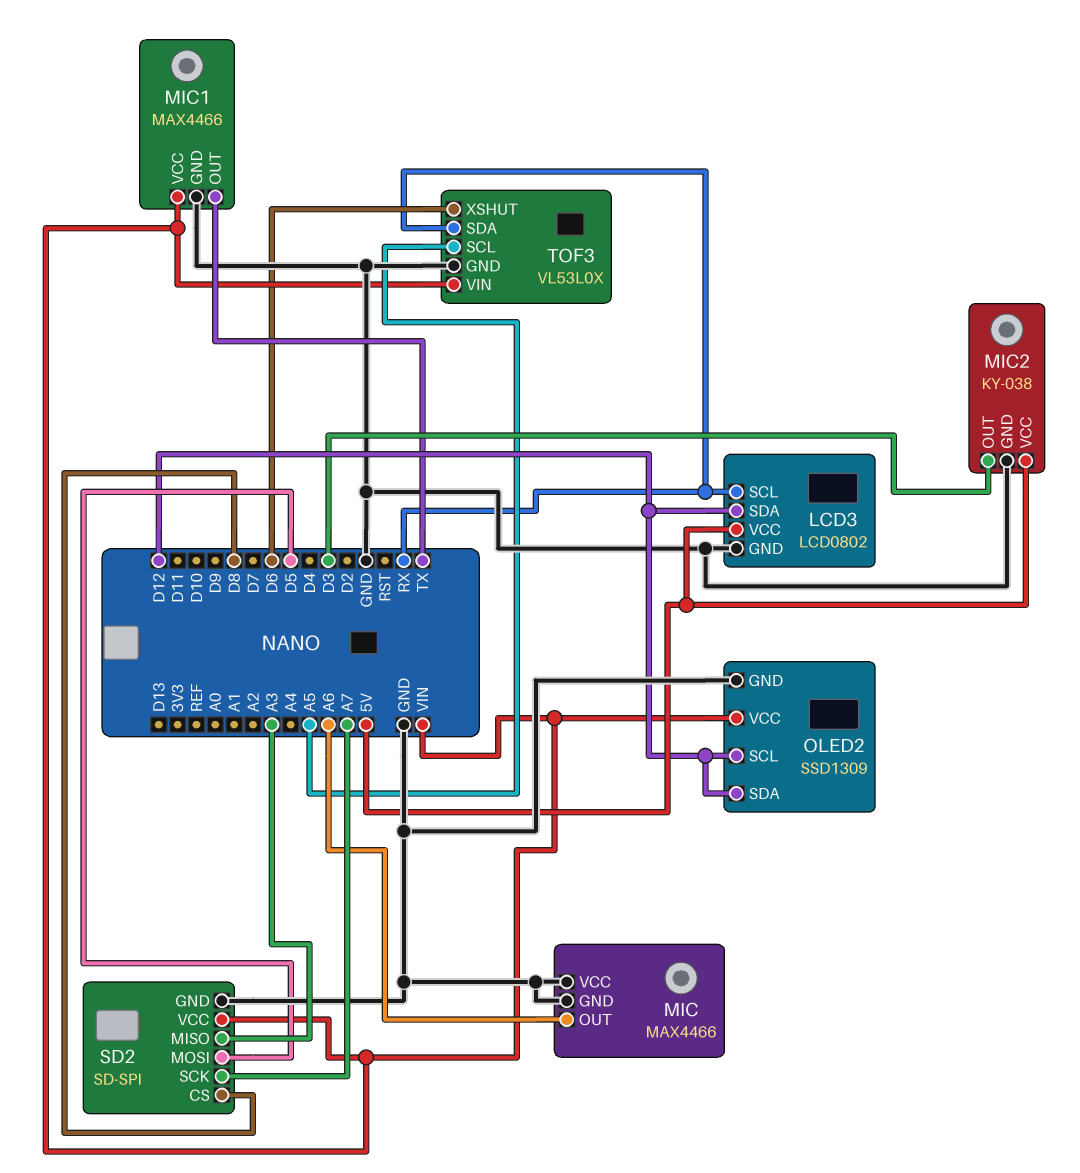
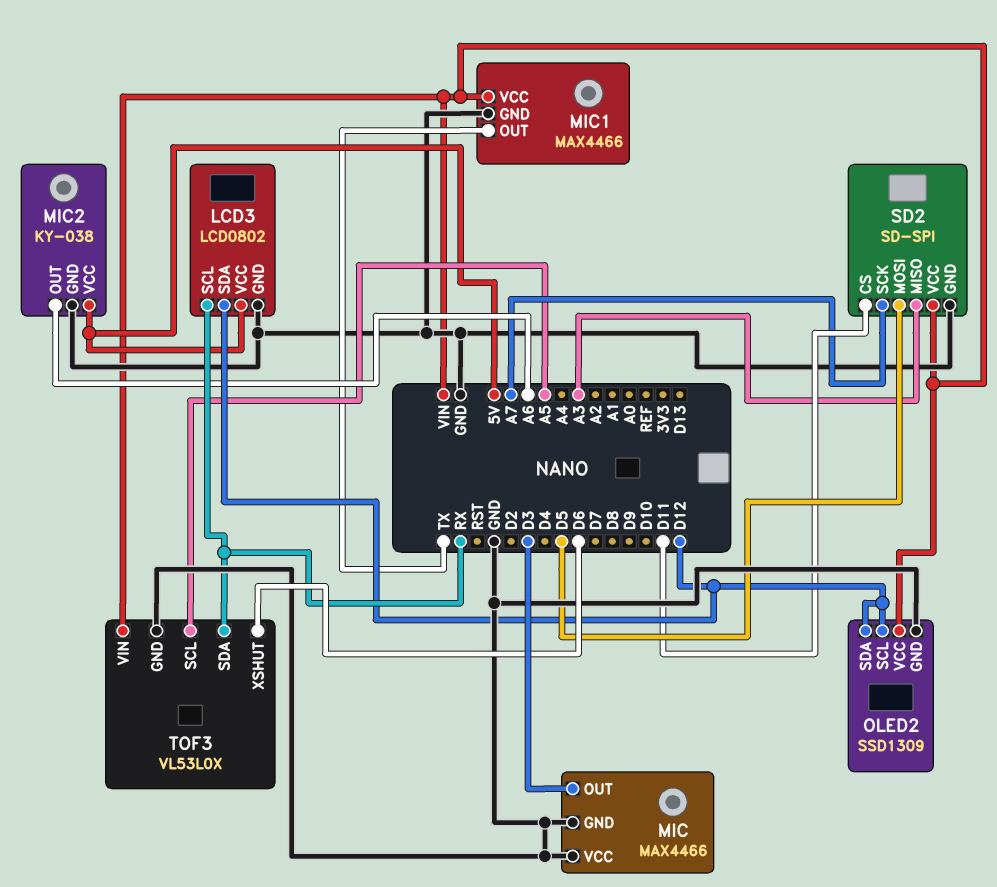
MIC pin OUT: A6 -> D3
MIC2 pin OUT: D3 -> A6
SD2 pin CS: D8 -> D11

